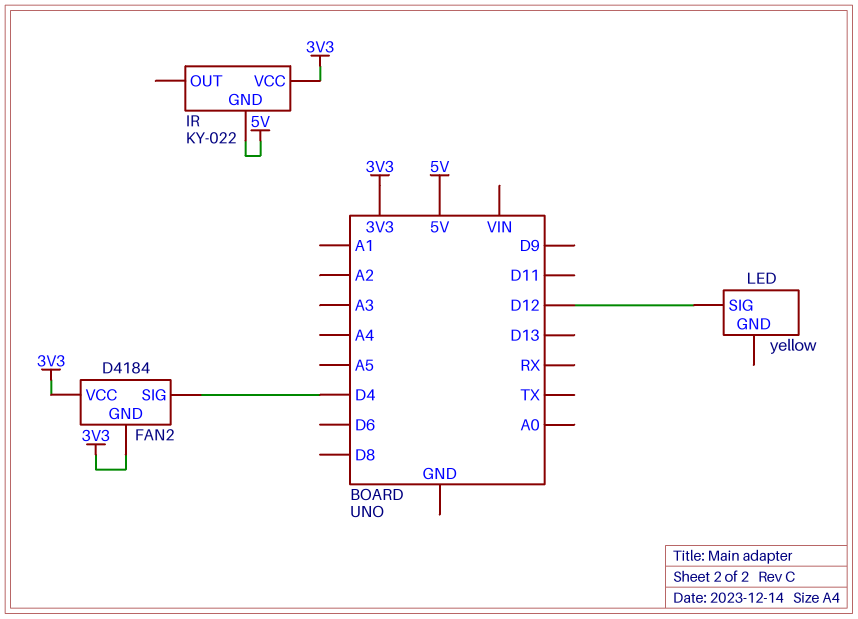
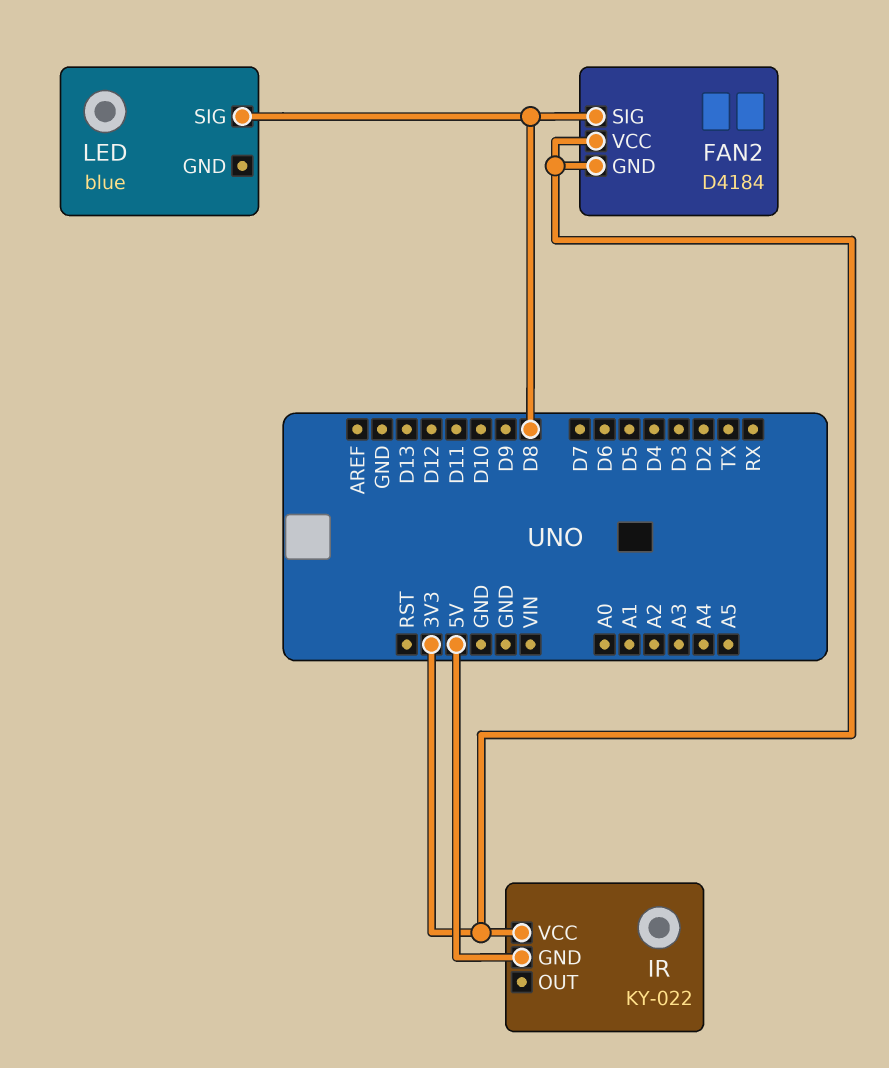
FAN2 pin SIG: D4 -> D8
LED: yellow -> blue
LED pin SIG: D12 -> D8

